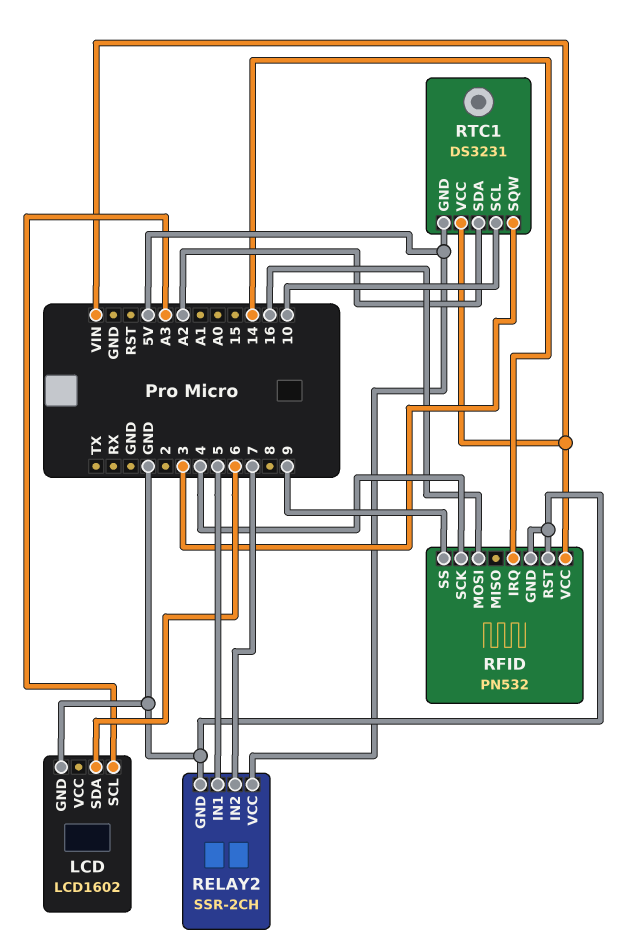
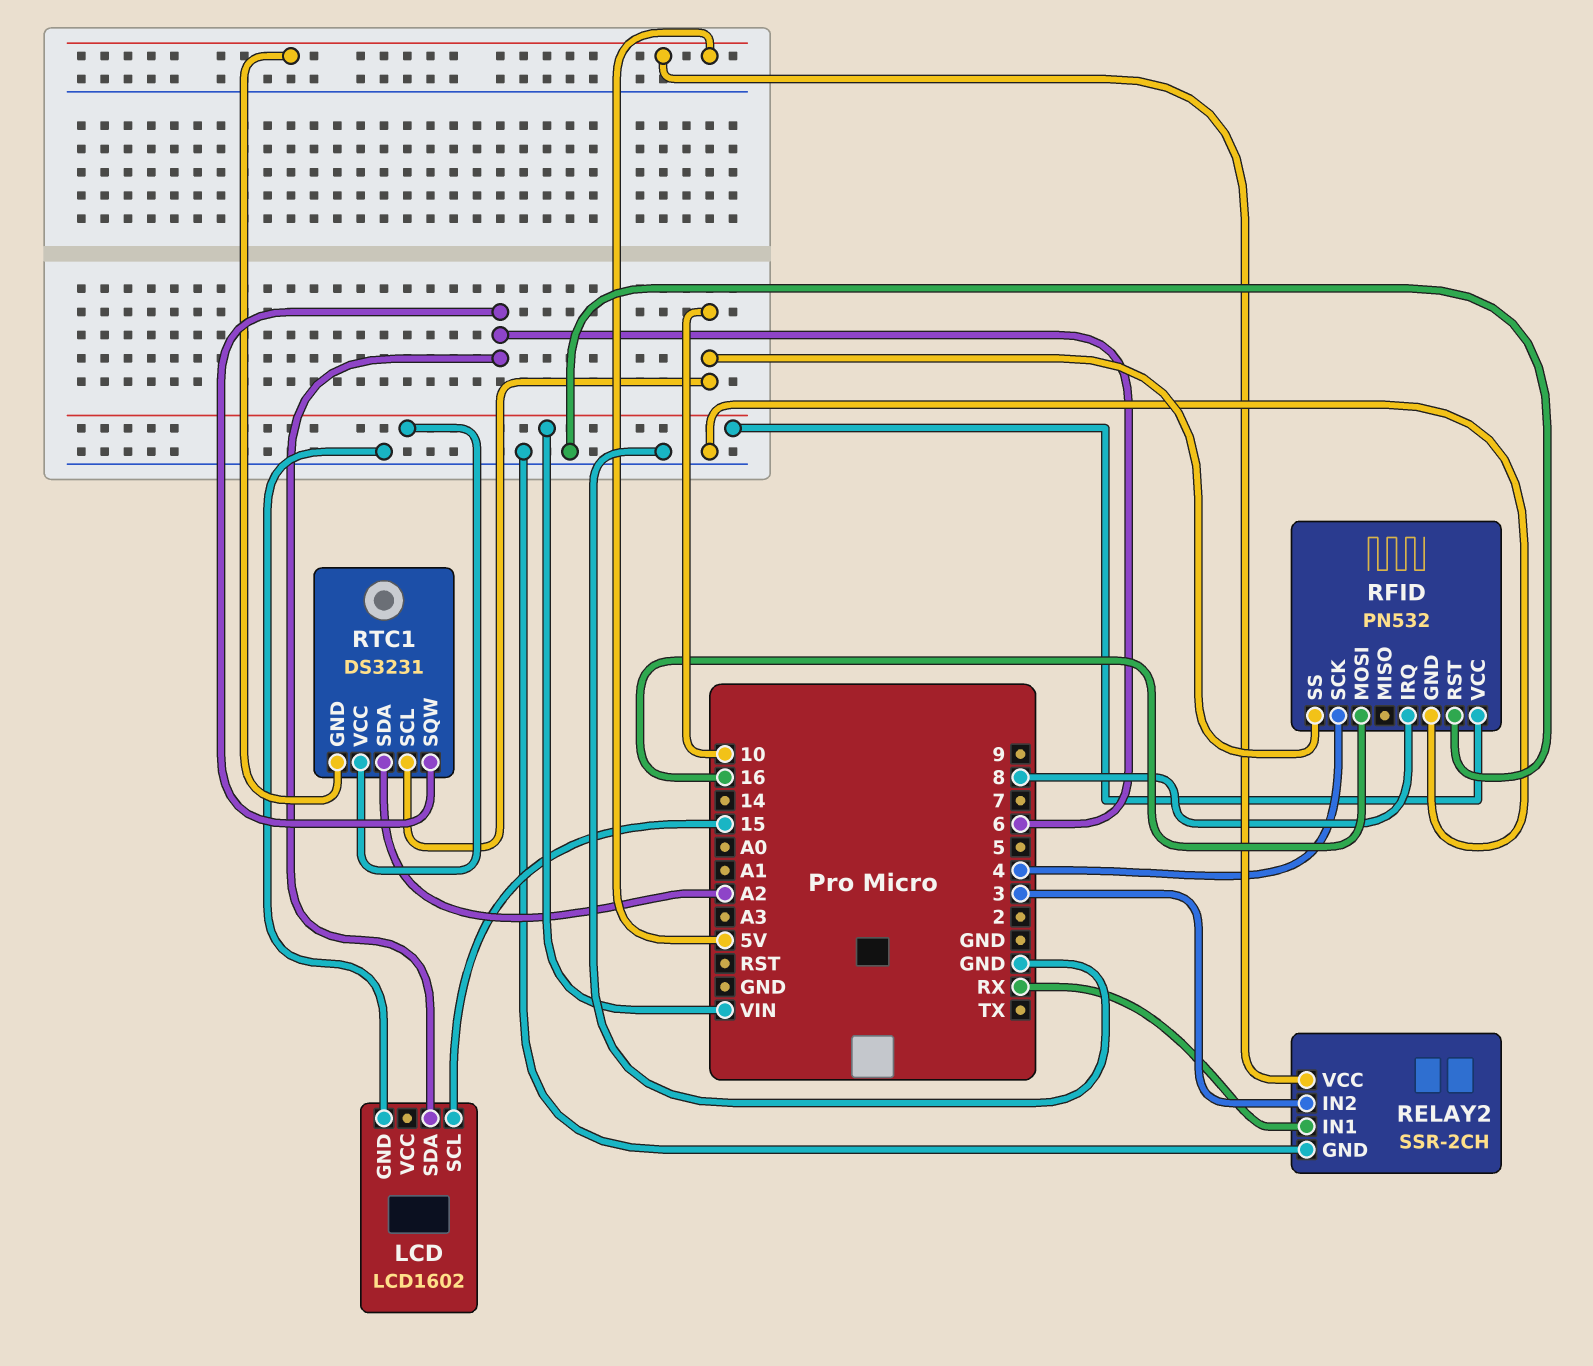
LCD pin SCL: A3 -> 15
RELAY2 pin IN1: 5 -> RX
RELAY2 pin IN2: 7 -> 3
RFID pin IRQ: 14 -> 8
RFID pin SS: 9 -> 10
RTC1 pin SQW: 3 -> 6

